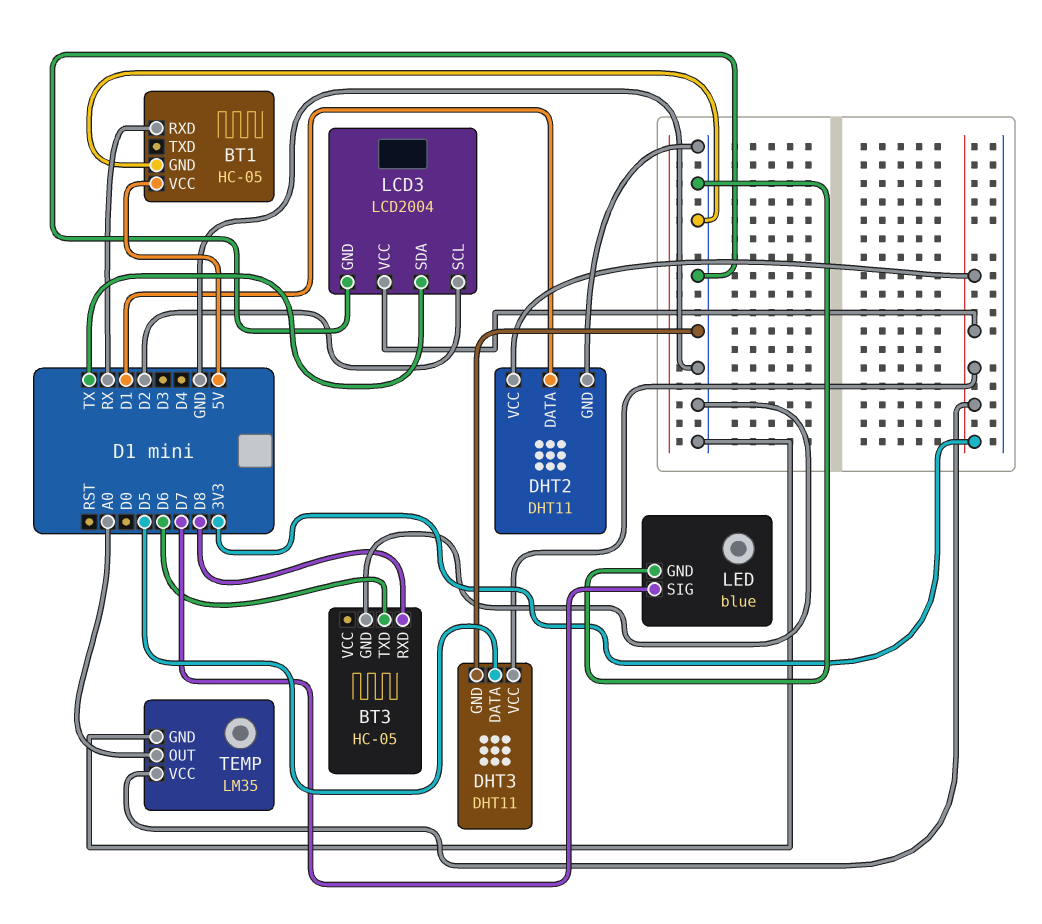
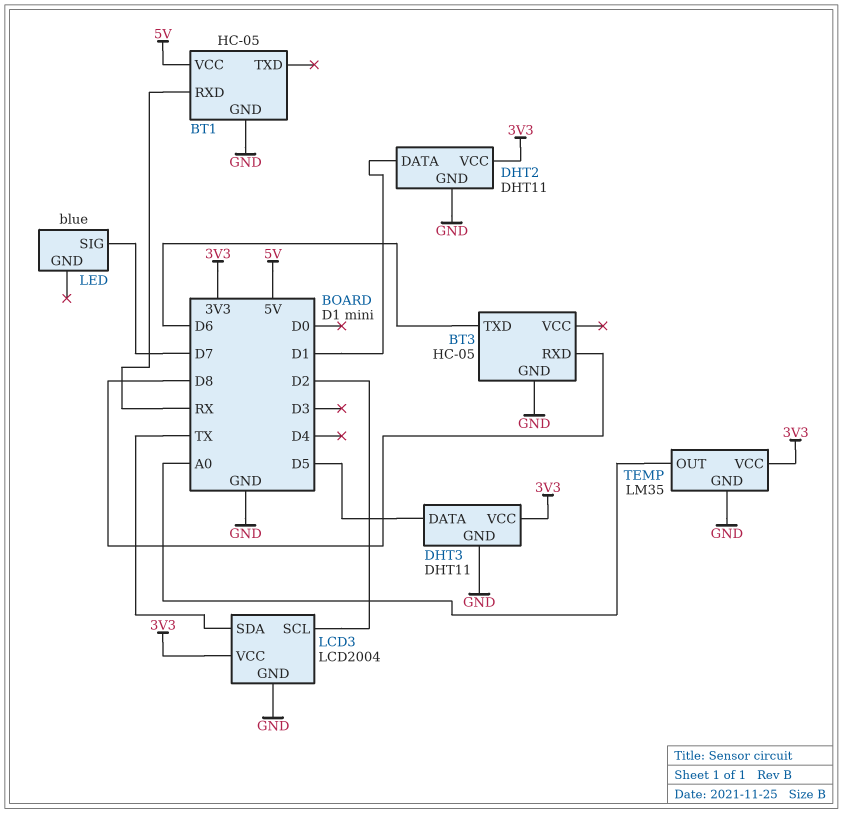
LED pin GND: GND -> none

